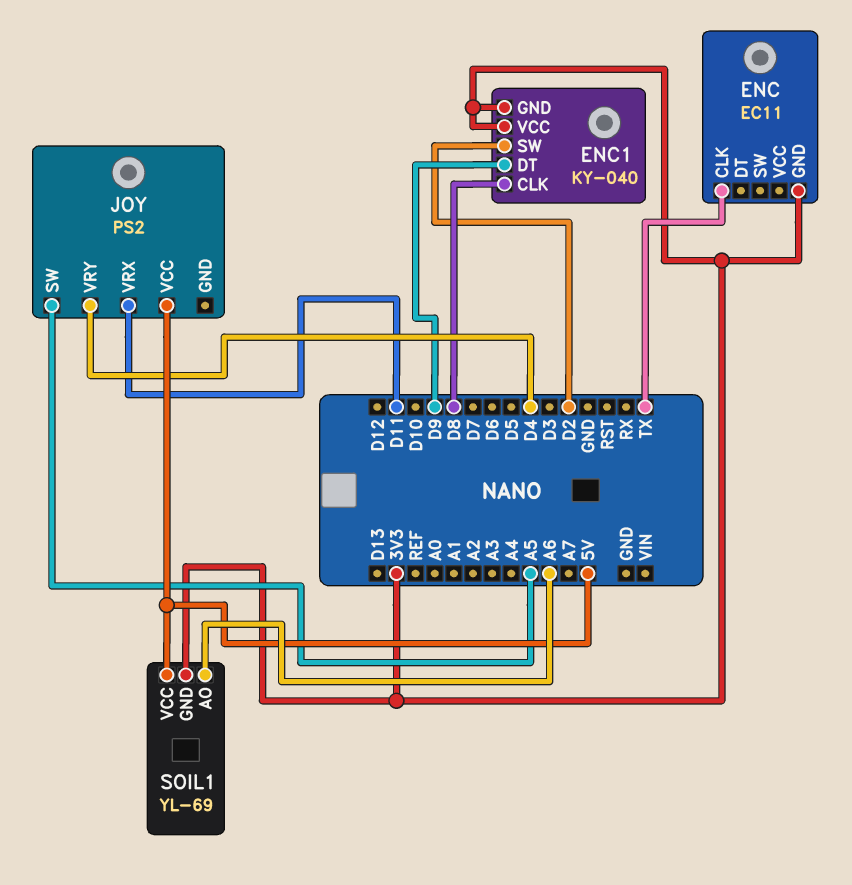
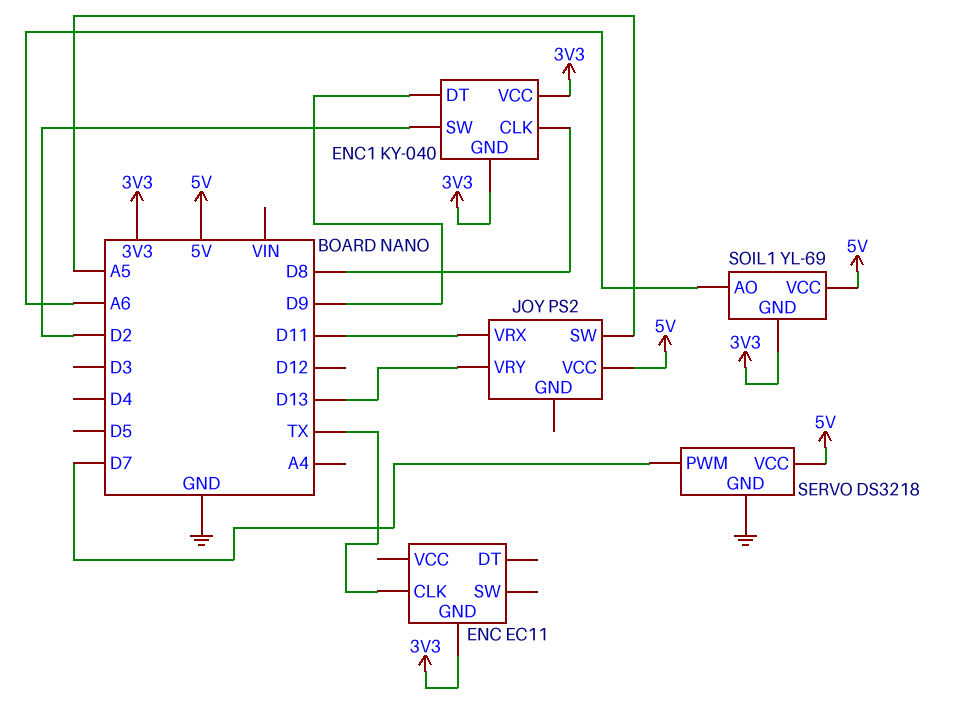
JOY pin VRY: D4 -> D13
SERVO: none -> DS3218
SERVO pin GND: none -> GND
SERVO pin PWM: none -> D7
SERVO pin VCC: none -> 5V

